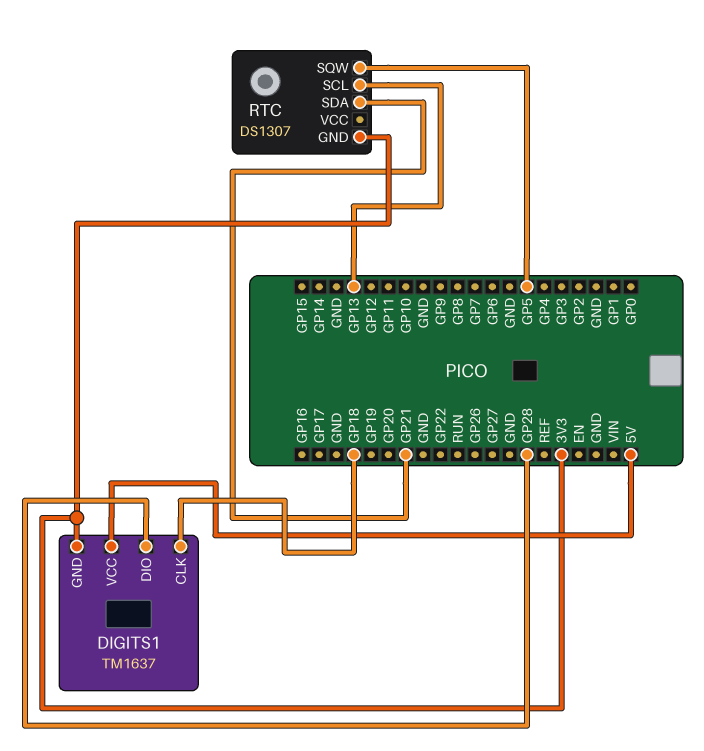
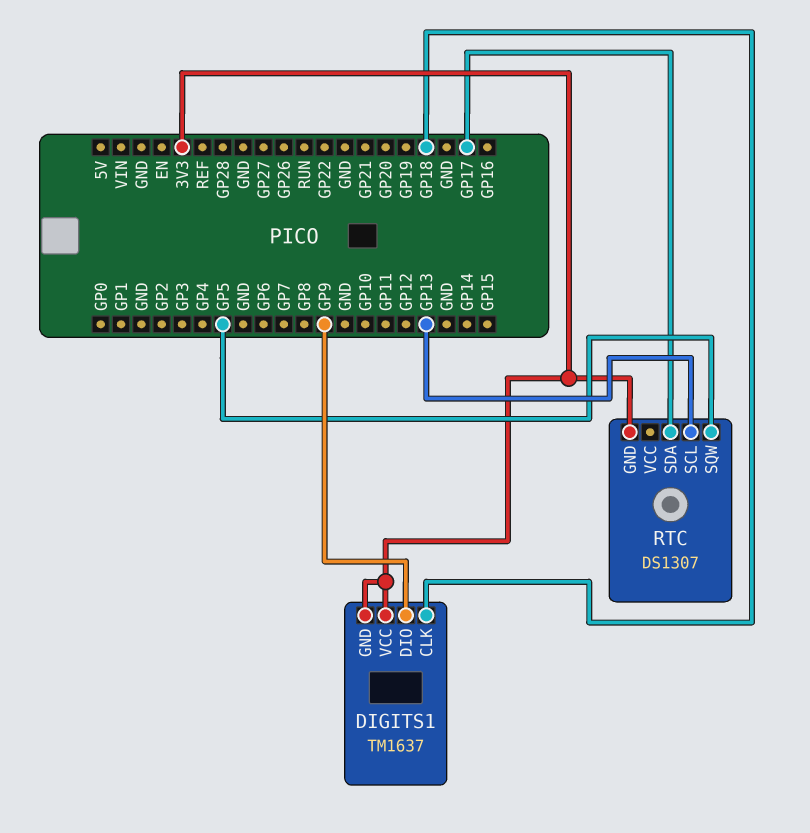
DIGITS1 pin DIO: GP28 -> GP9
DIGITS1 pin VCC: 5V -> 3V3
RTC pin SDA: GP21 -> GP17

